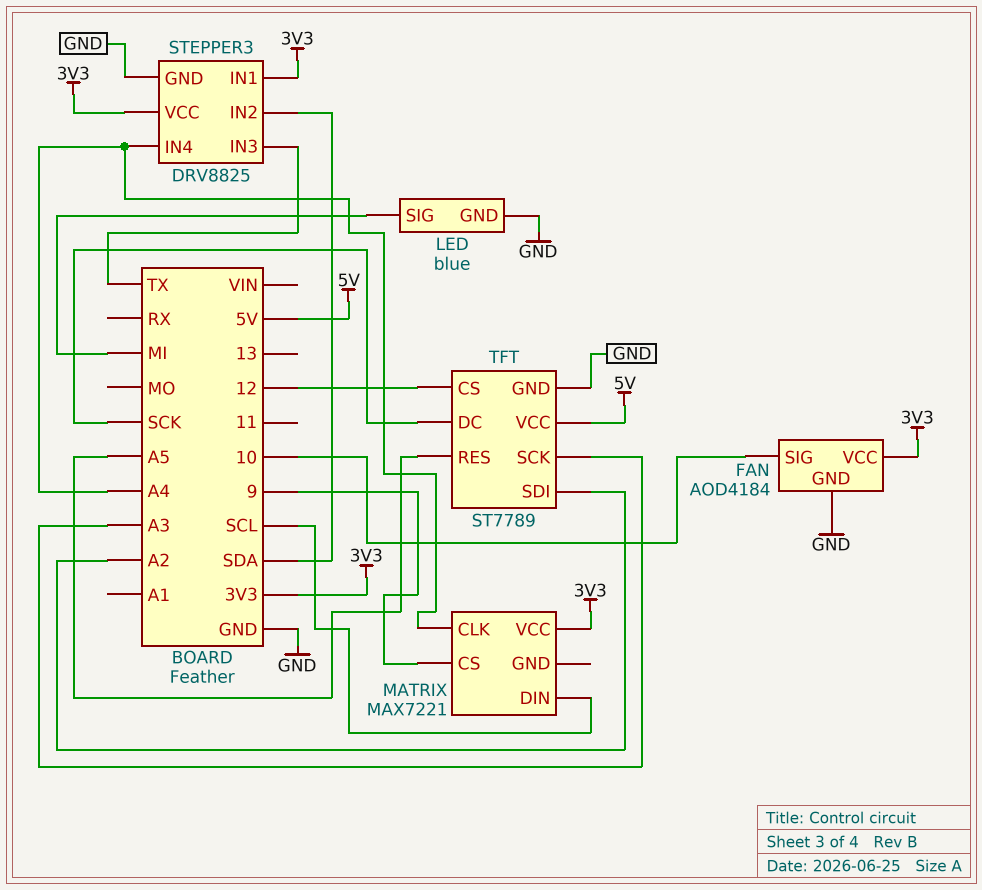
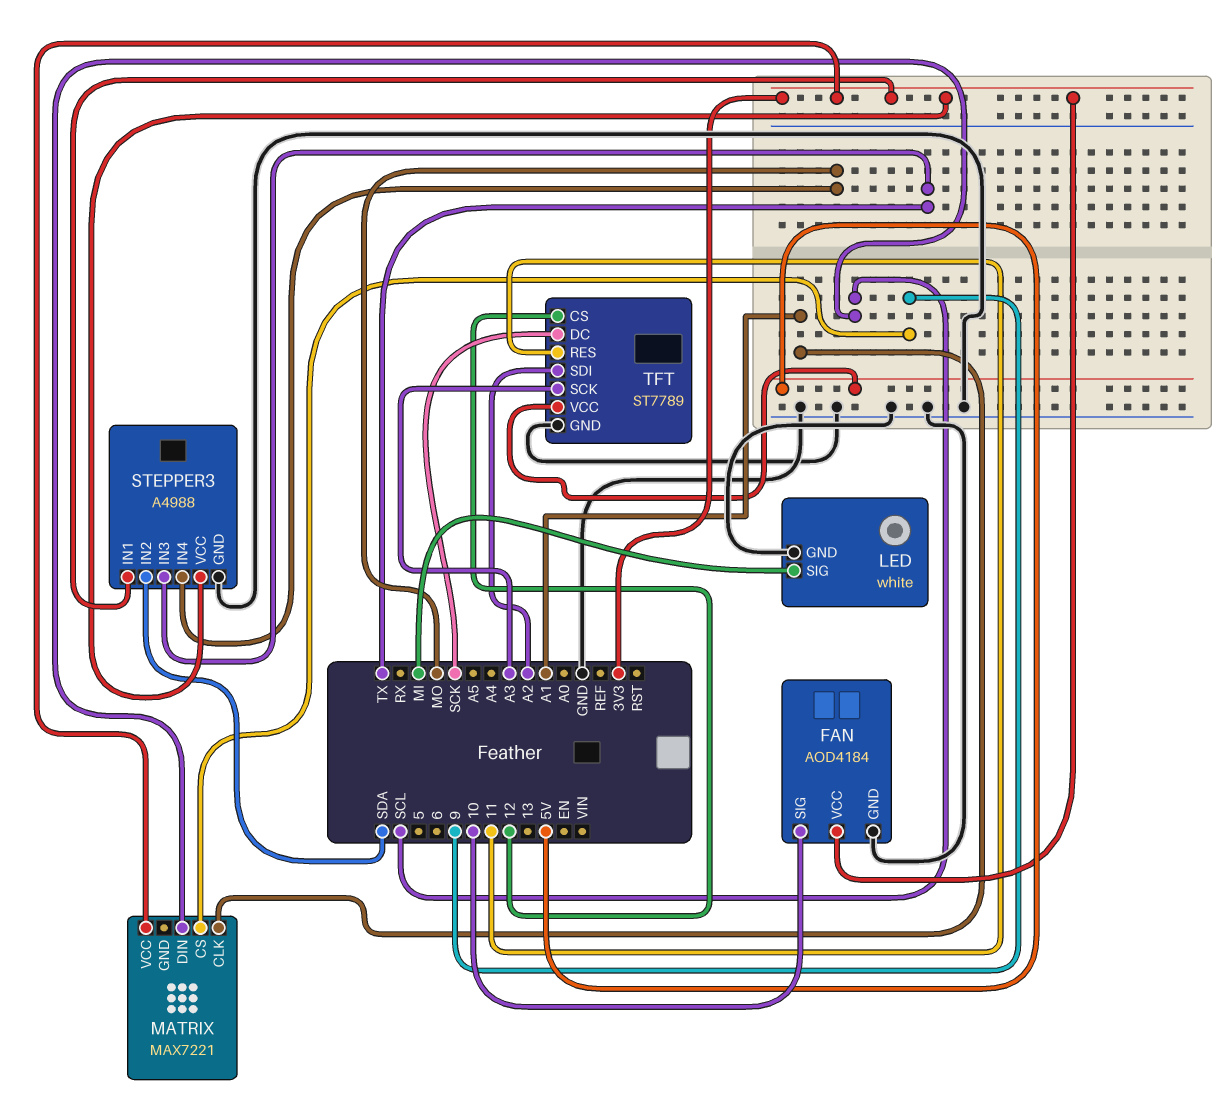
LED: blue -> white
MATRIX pin CLK: A4 -> A1
STEPPER3: DRV8825 -> A4988
STEPPER3 pin IN4: A4 -> MO
TFT pin RES: A5 -> 11

